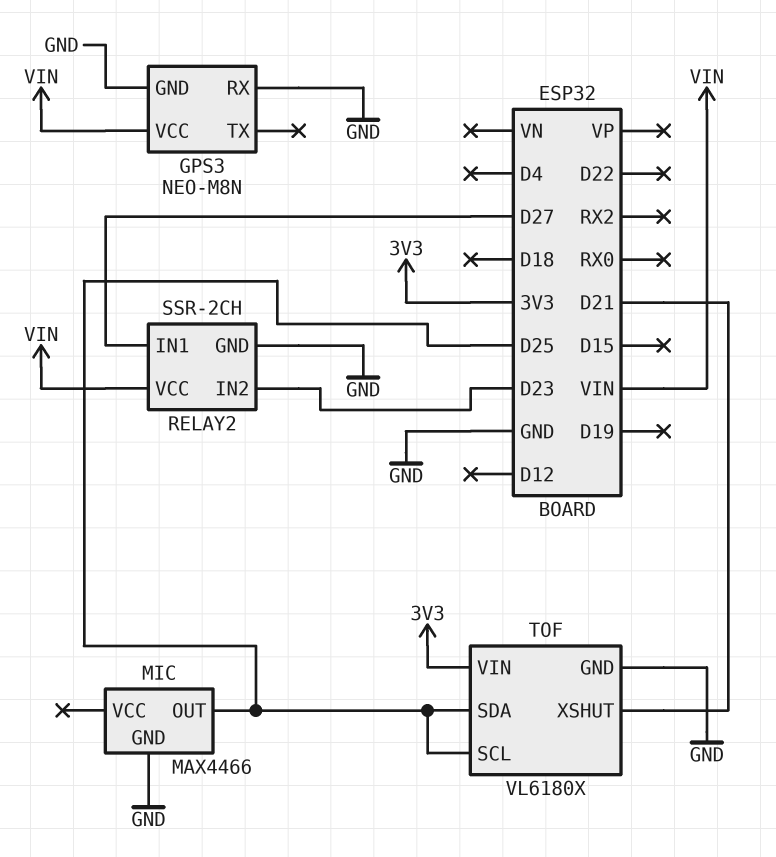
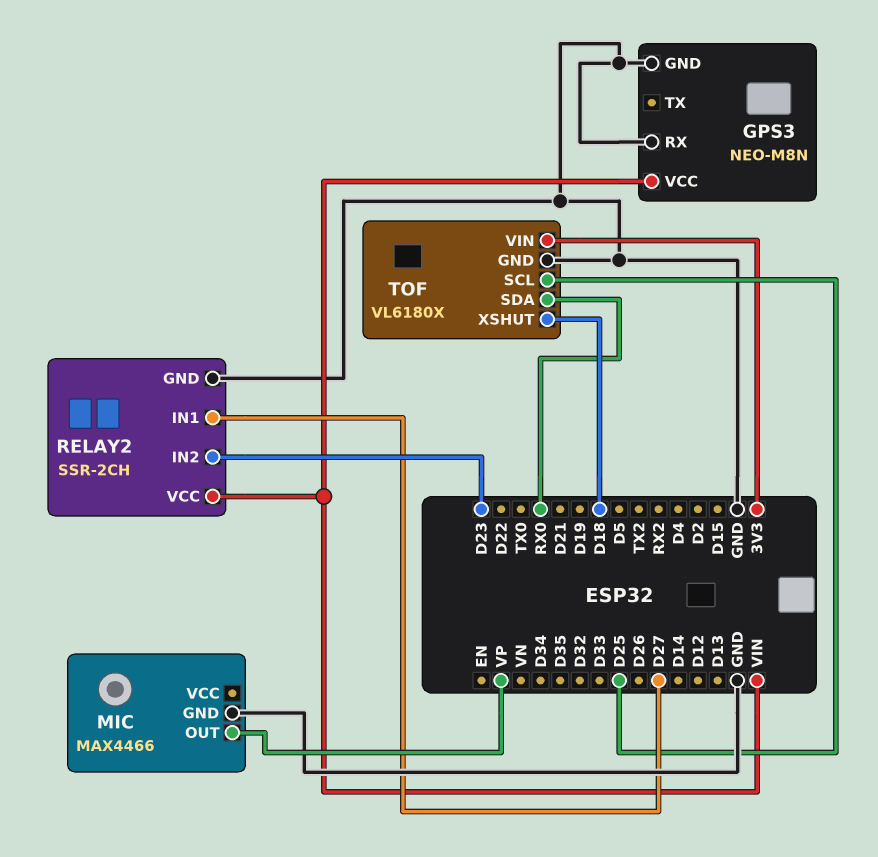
MIC pin OUT: D25 -> VP
TOF pin SDA: D25 -> RX0
TOF pin XSHUT: D21 -> D18

